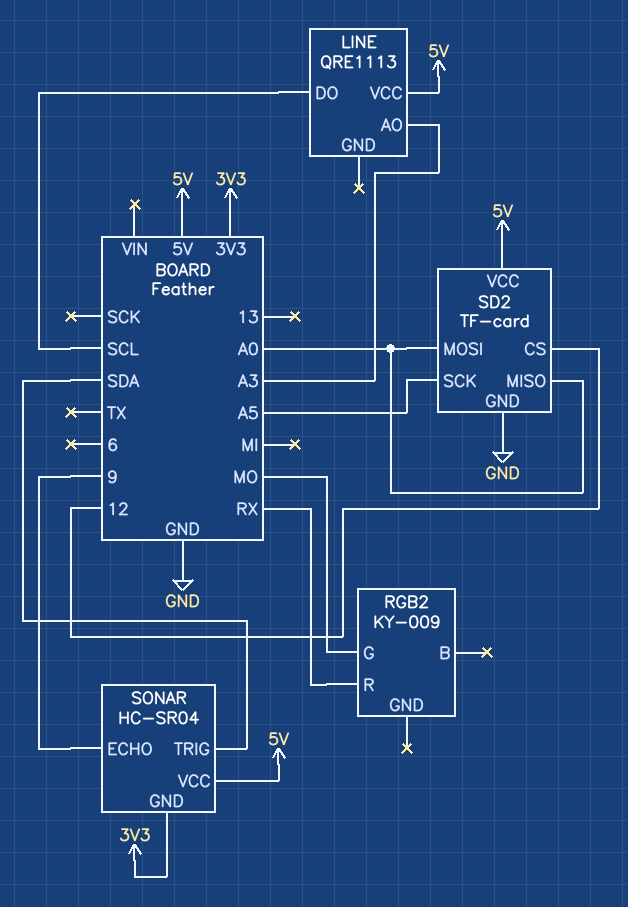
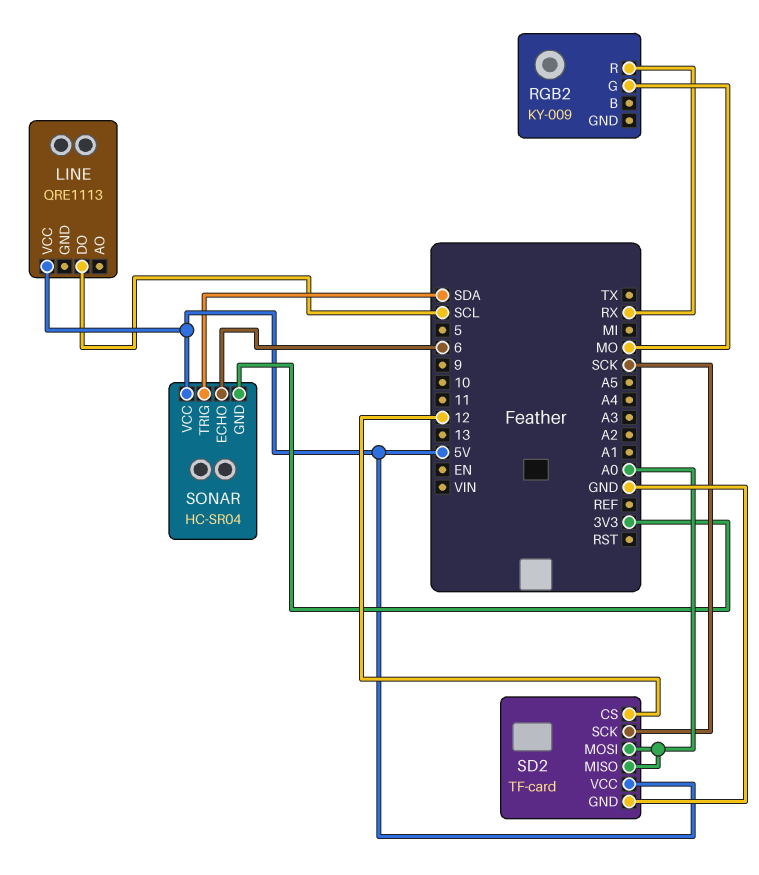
LINE pin AO: A3 -> none
SD2 pin SCK: A5 -> SCK
SONAR pin ECHO: 9 -> 6

